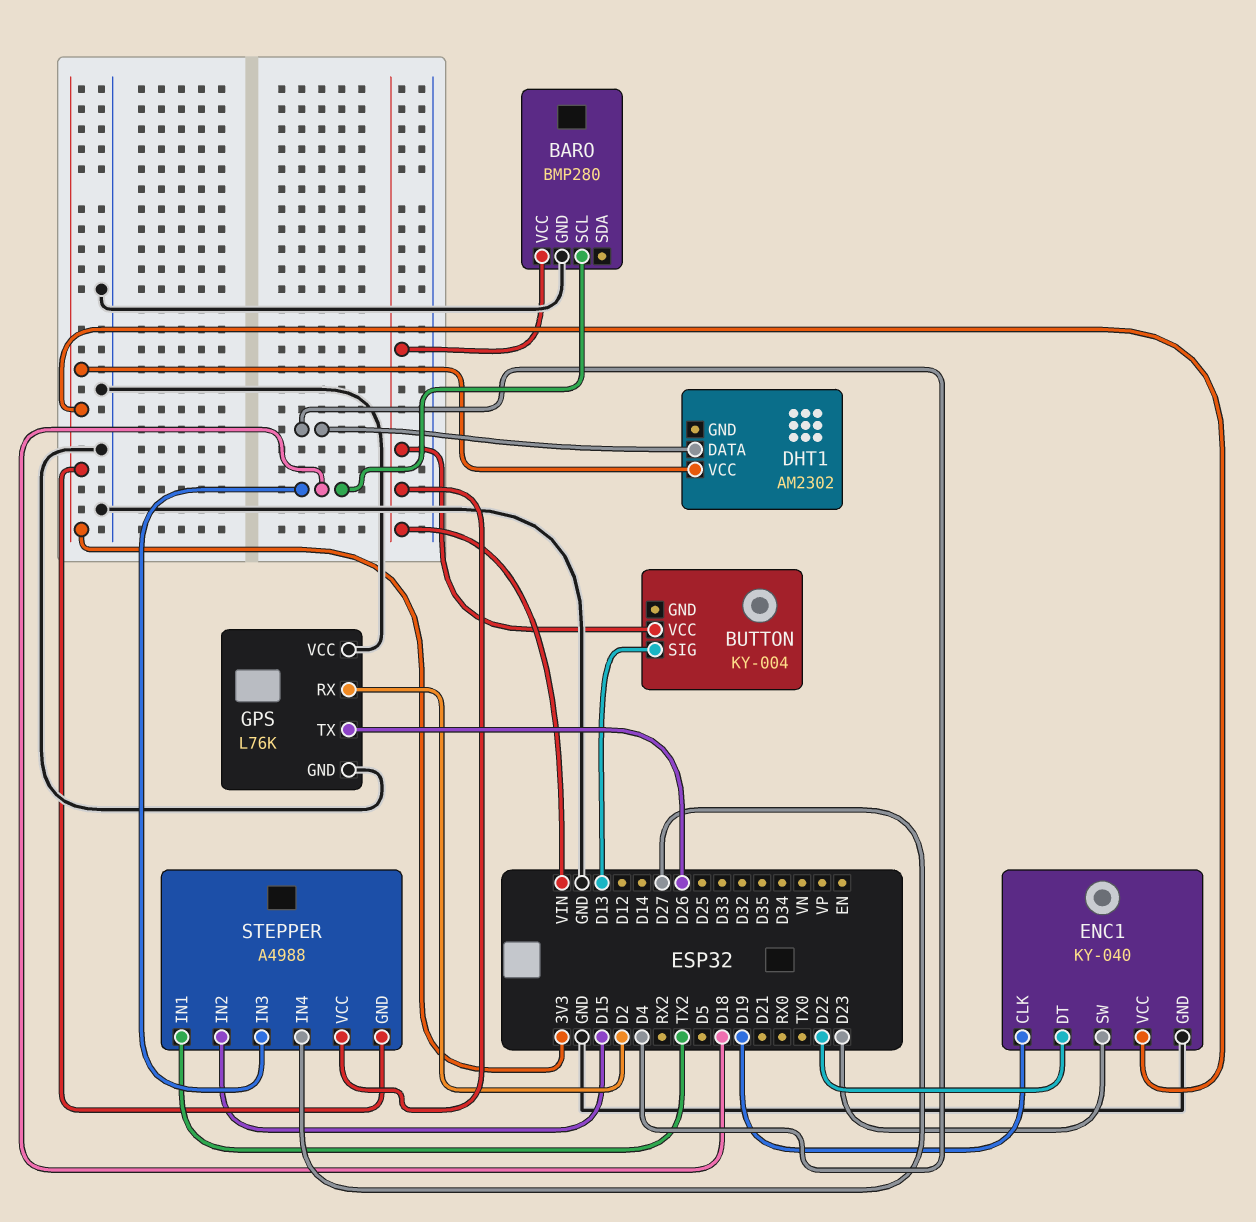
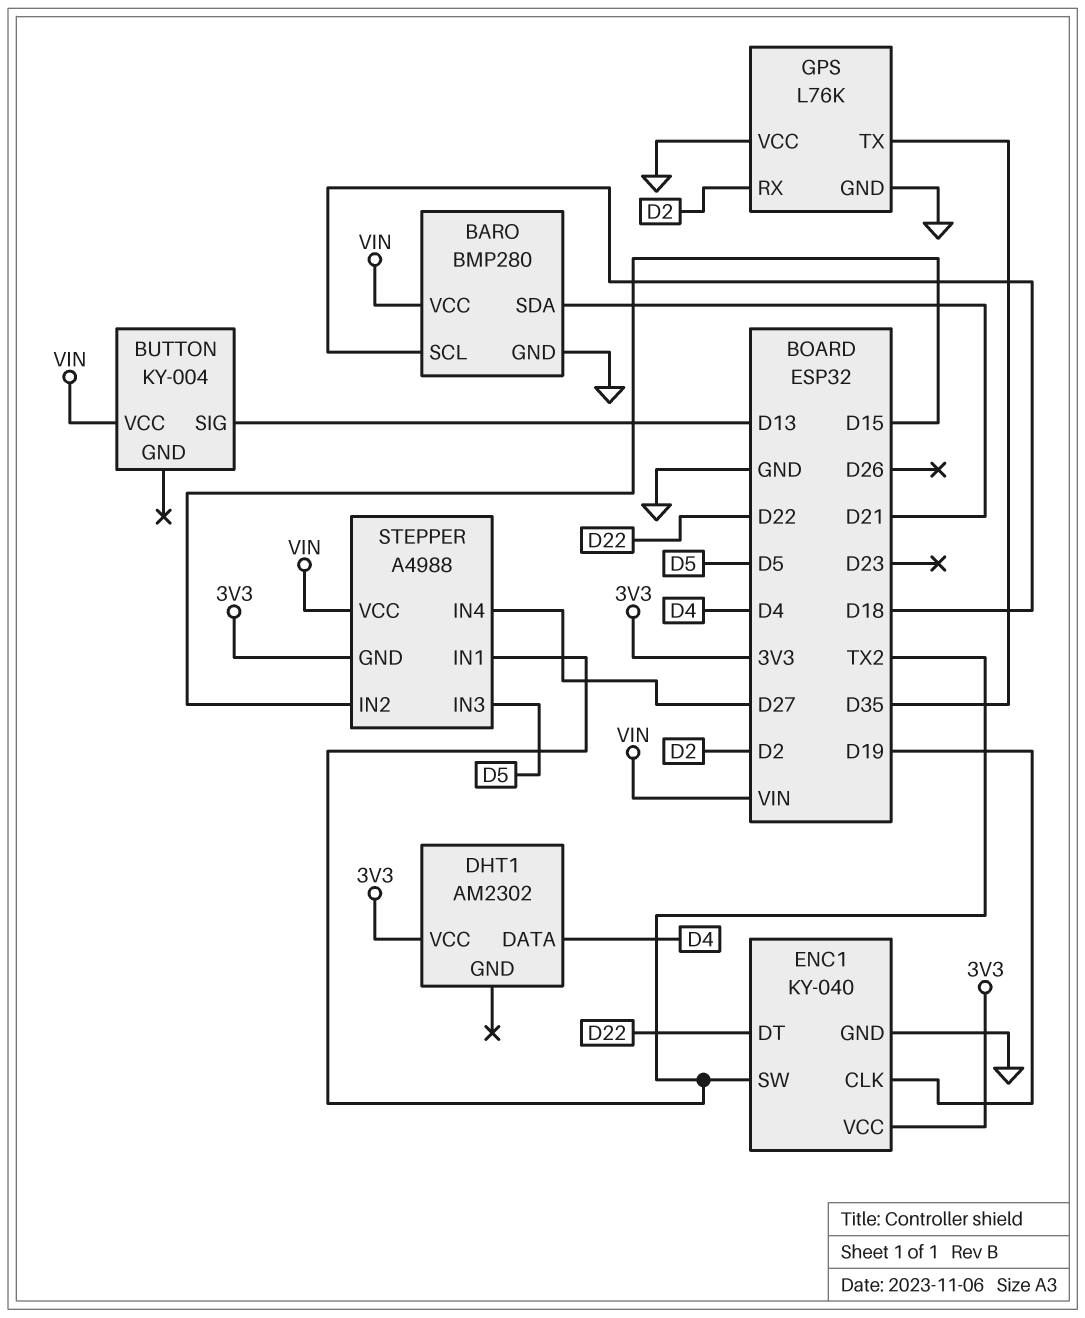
BARO pin SDA: none -> D21
ENC1 pin SW: D23 -> TX2
GPS pin TX: D26 -> D35
STEPPER pin IN3: D18 -> D5

